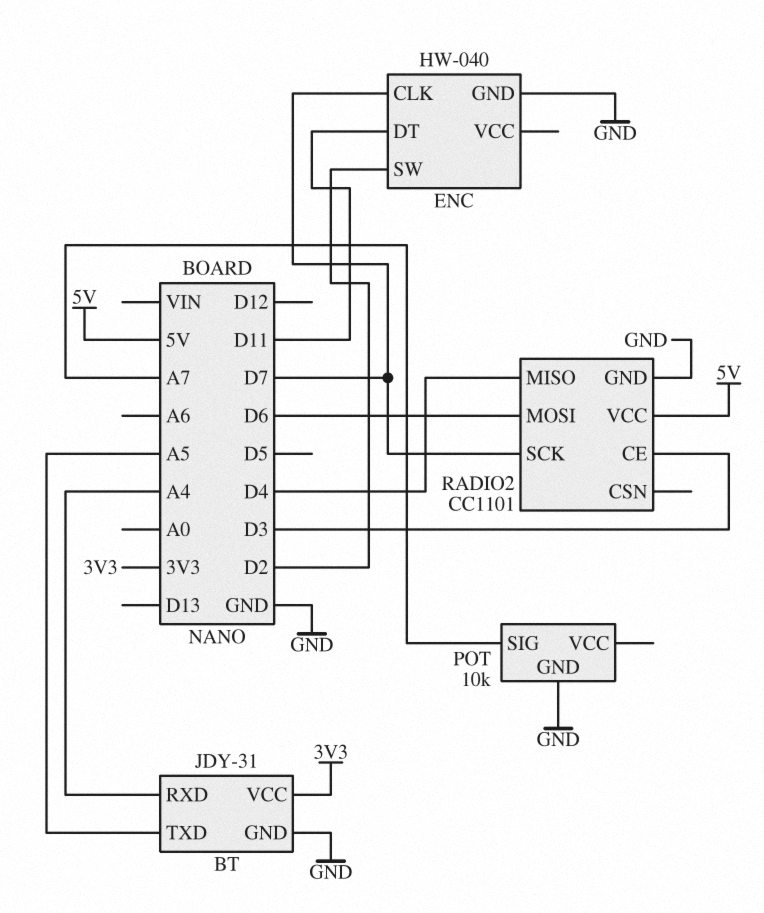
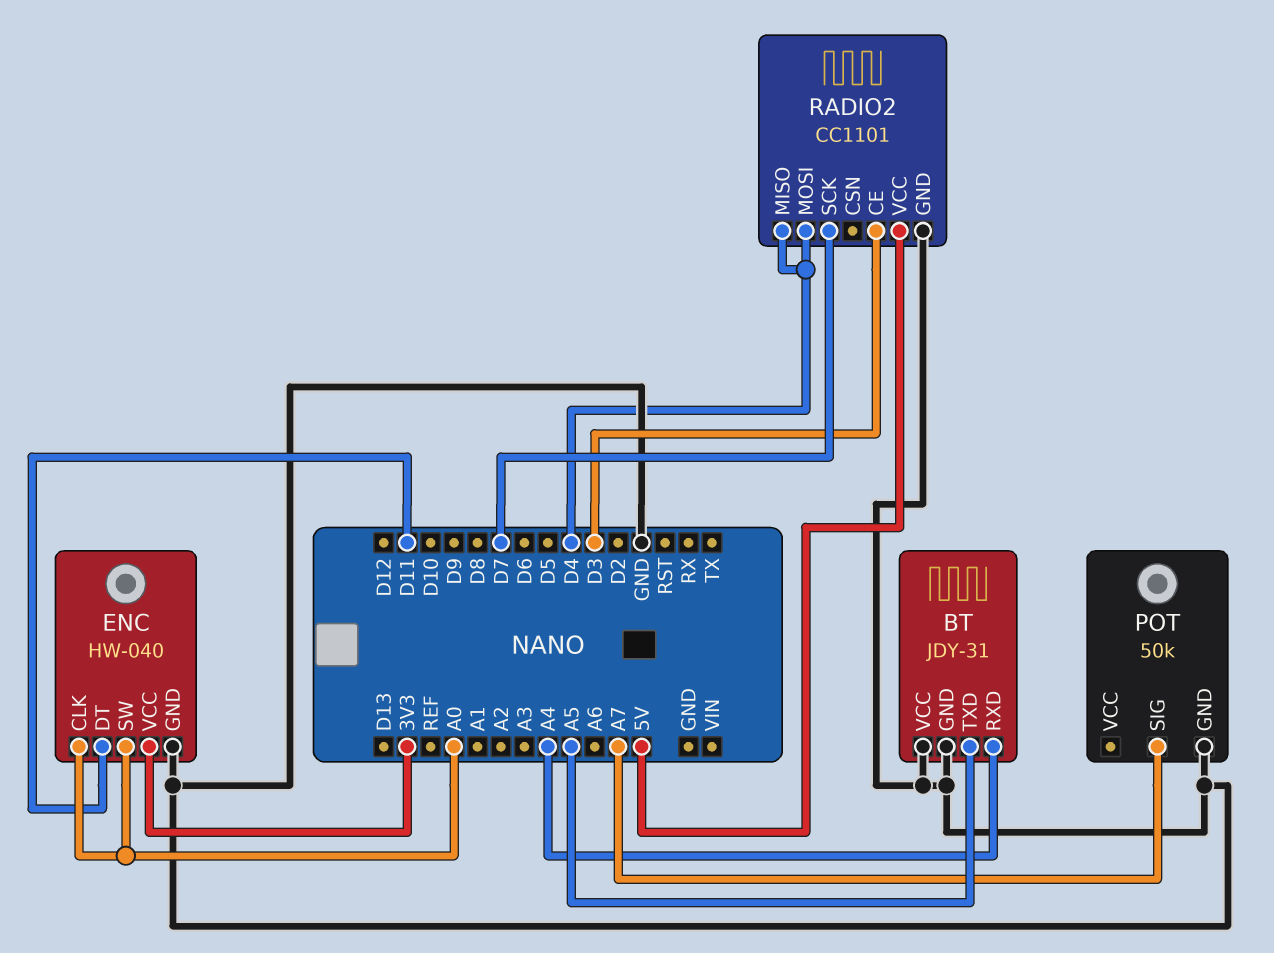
BT pin VCC: 3V3 -> GND
ENC pin CLK: D7 -> A0
ENC pin SW: D2 -> A0
ENC pin VCC: none -> 3V3
POT: 10k -> 50k
RADIO2 pin MOSI: D6 -> D4

